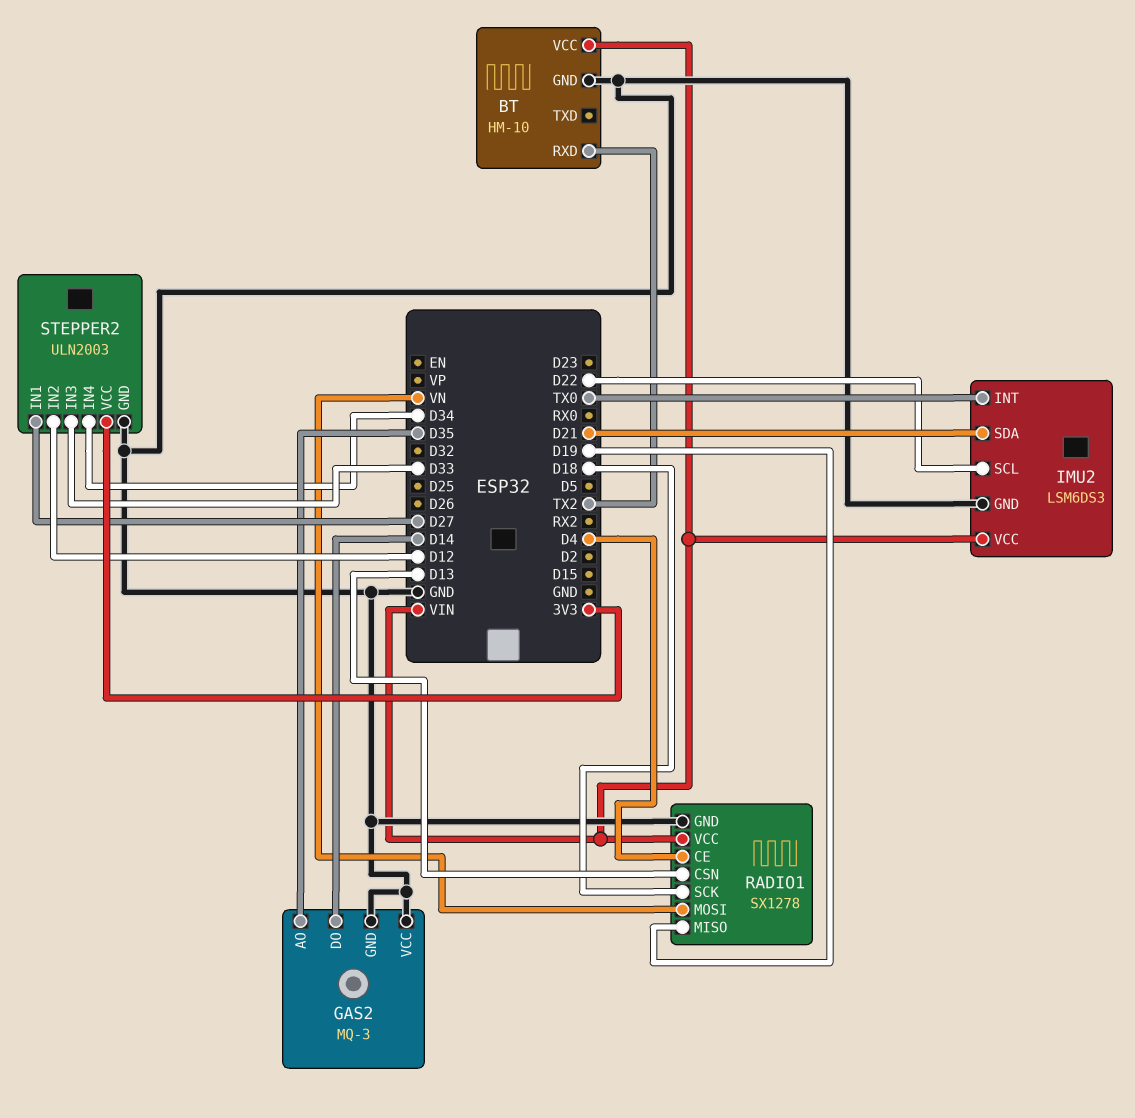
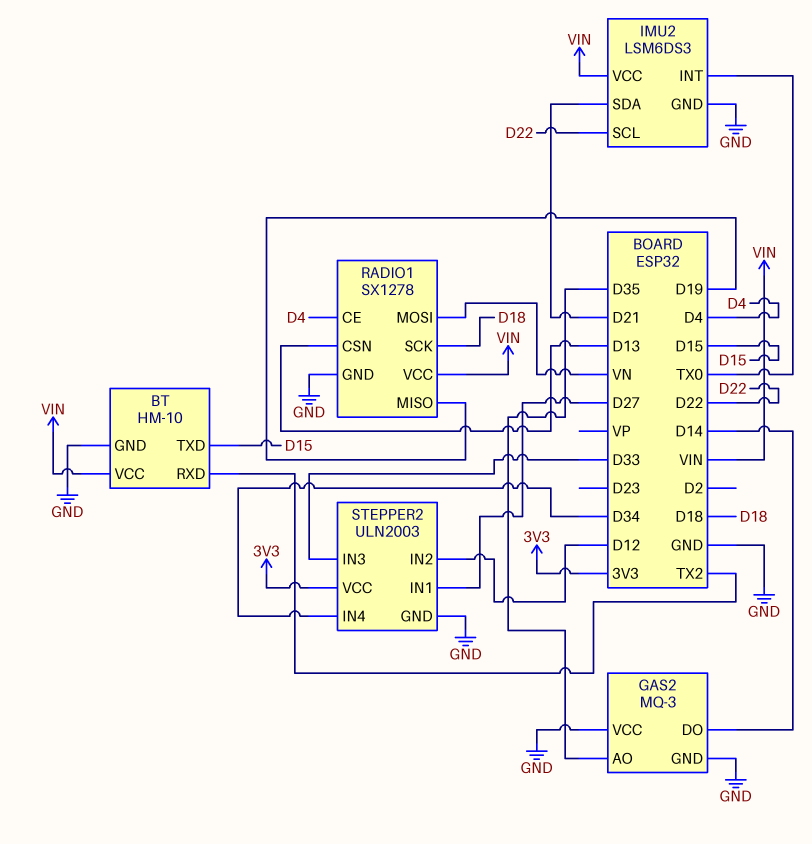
BT pin TXD: none -> D15

